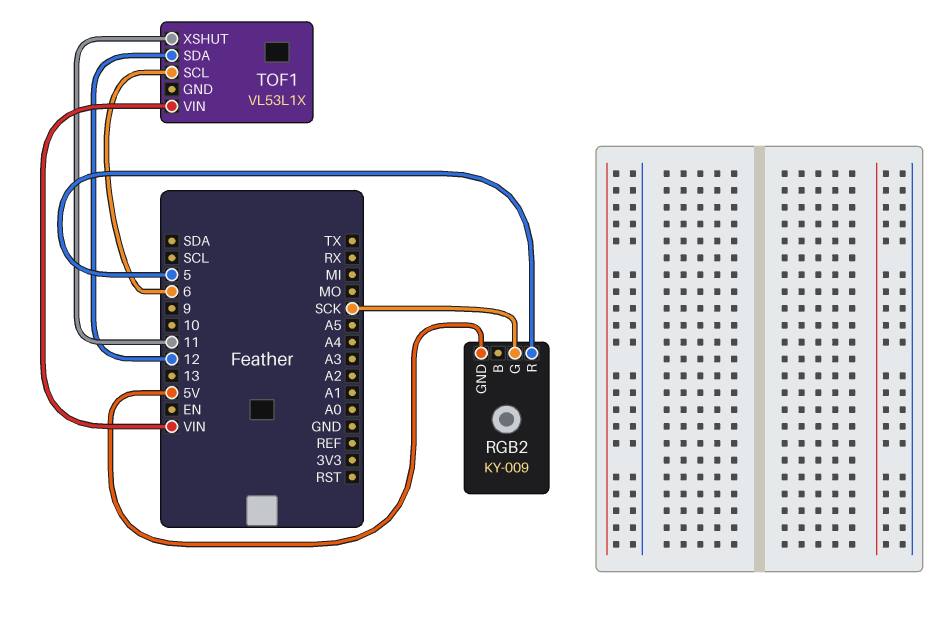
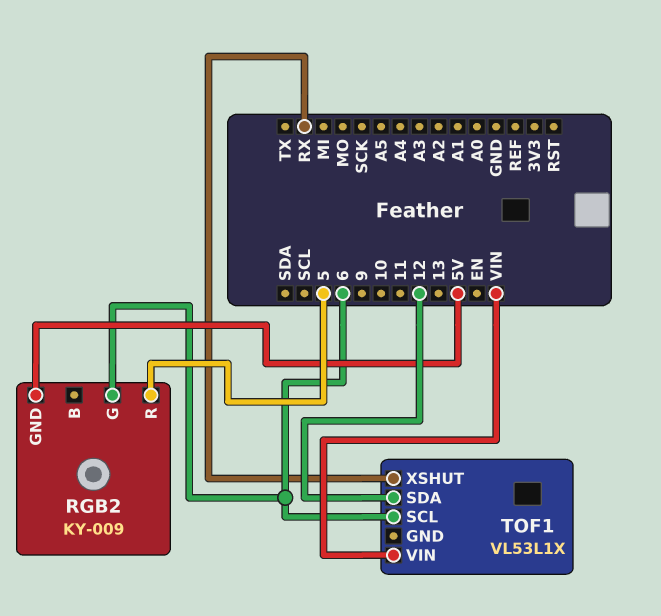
RGB2 pin G: SCK -> 6
TOF1 pin XSHUT: 11 -> RX

